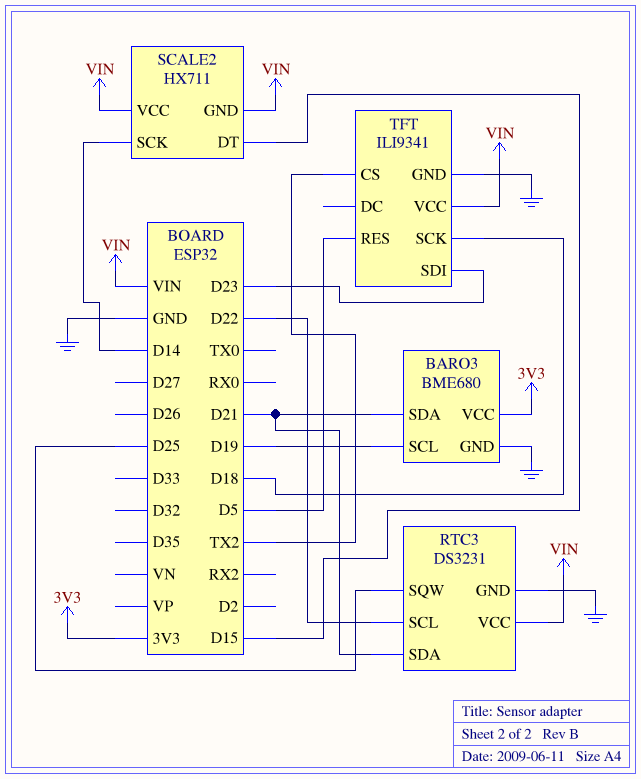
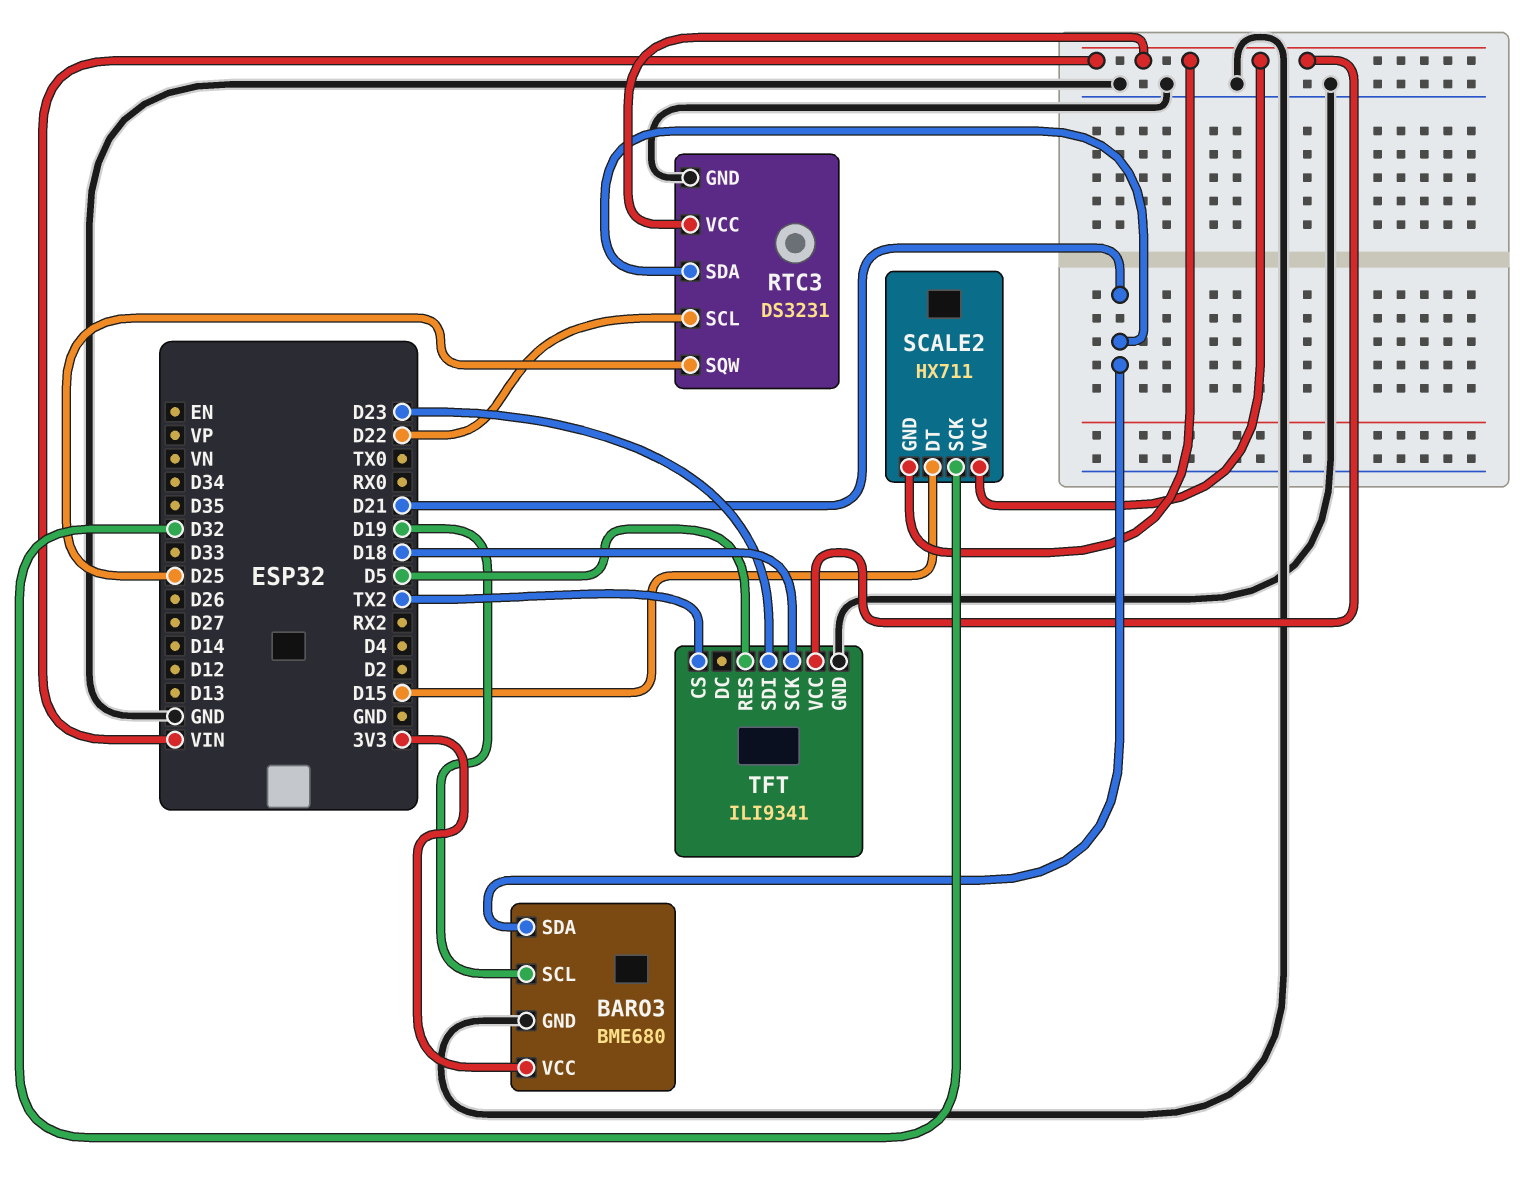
SCALE2 pin SCK: D14 -> D32

